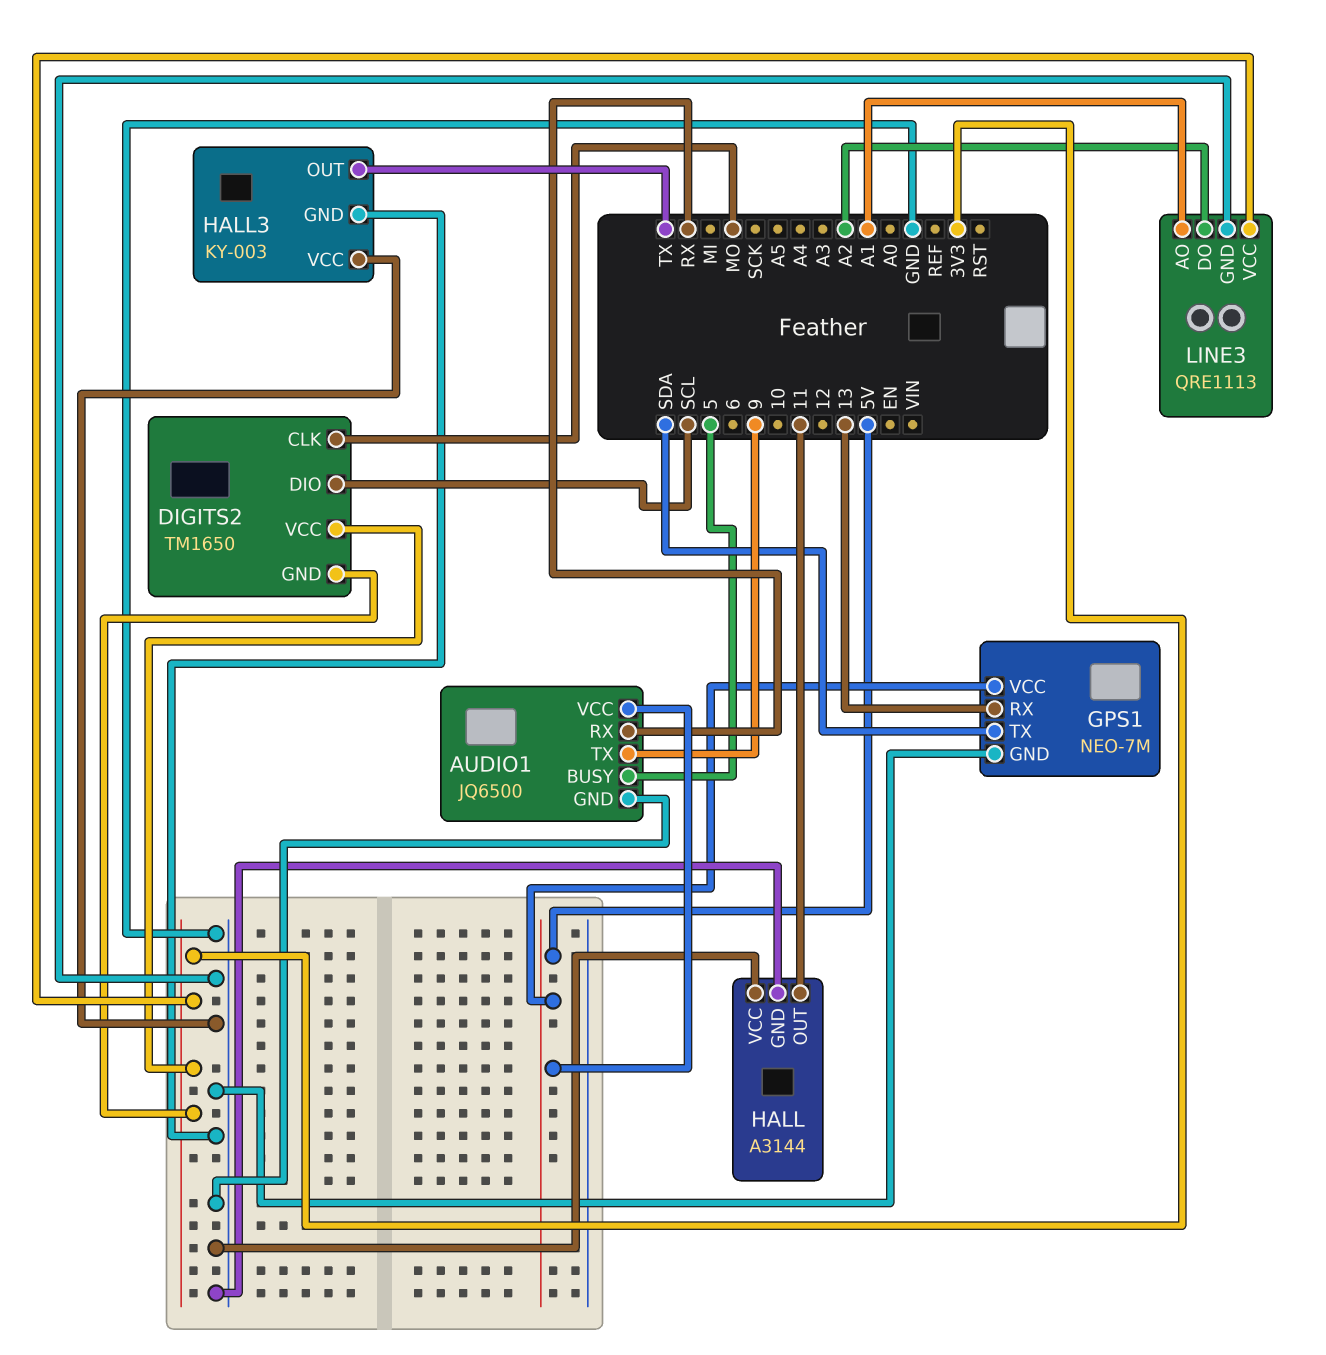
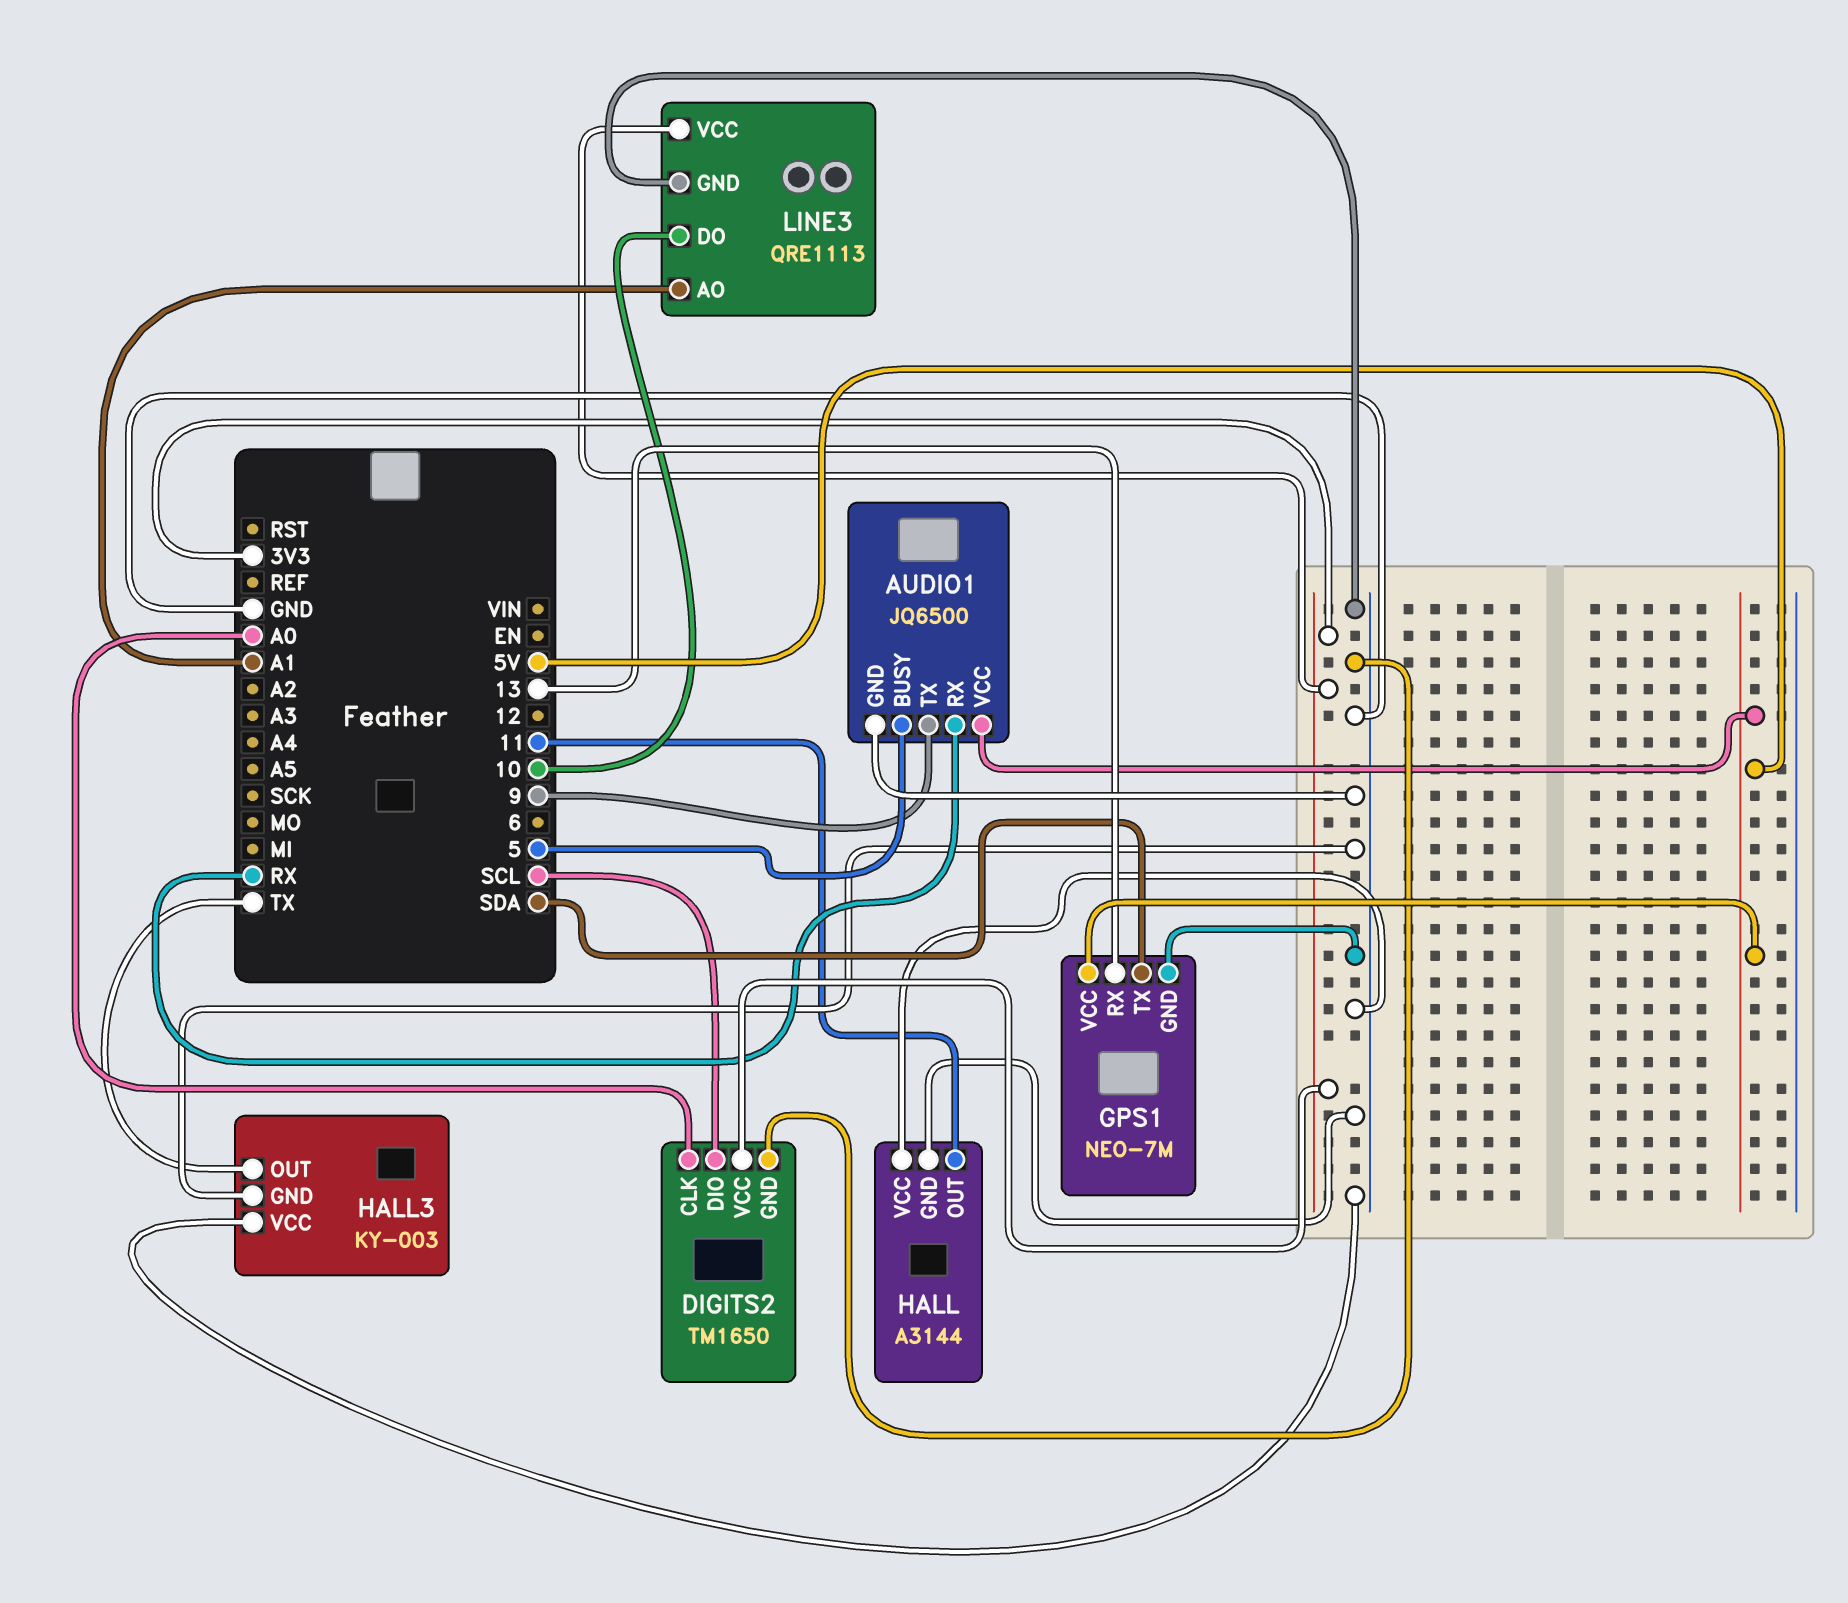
DIGITS2 pin CLK: MO -> A0
DIGITS2 pin GND: 3V3 -> GND
LINE3 pin DO: A2 -> 10

